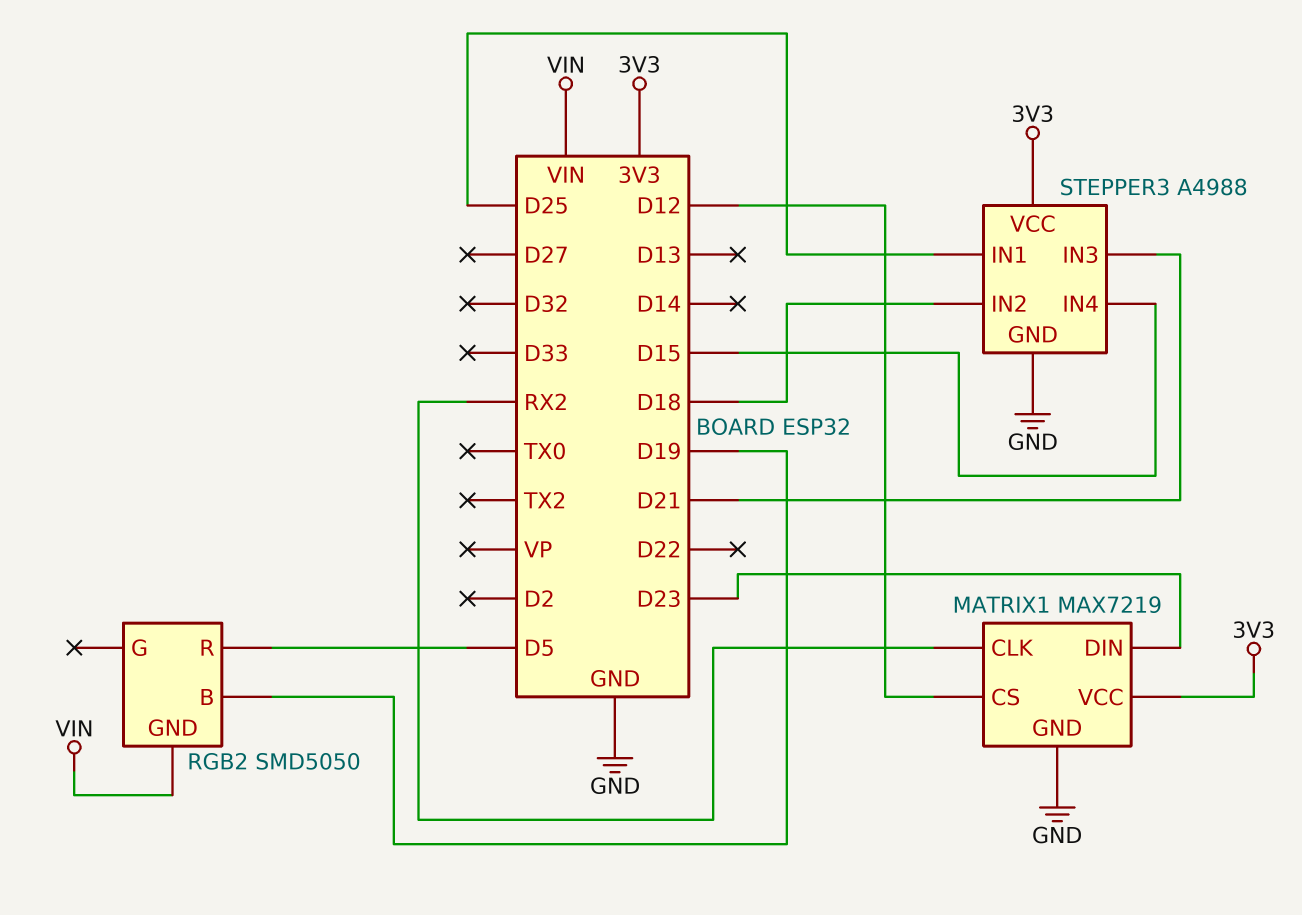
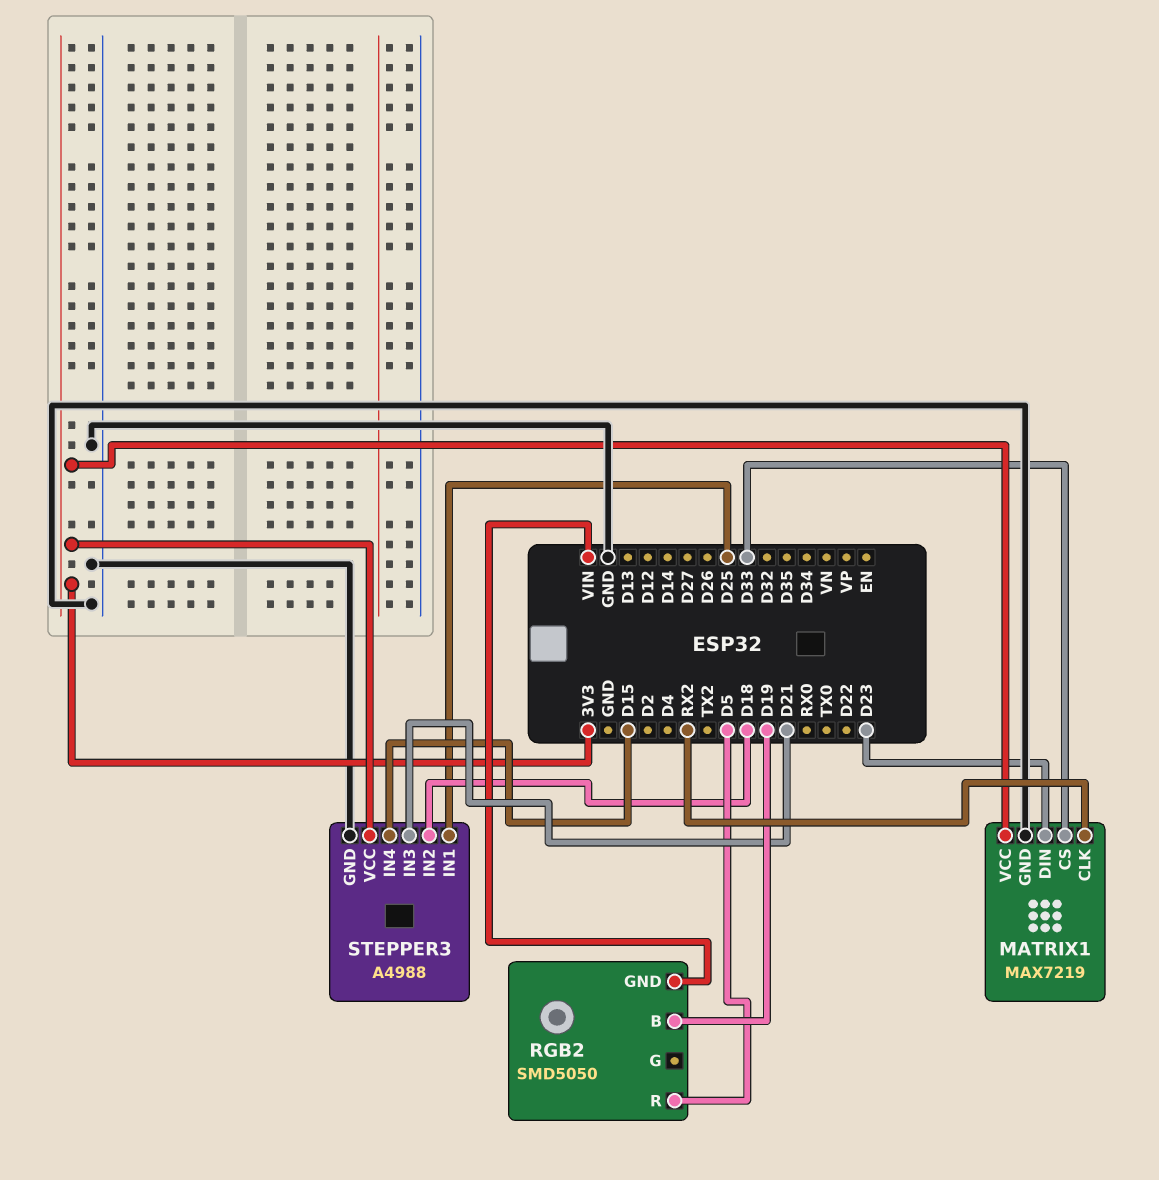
MATRIX1 pin CS: D12 -> D33

